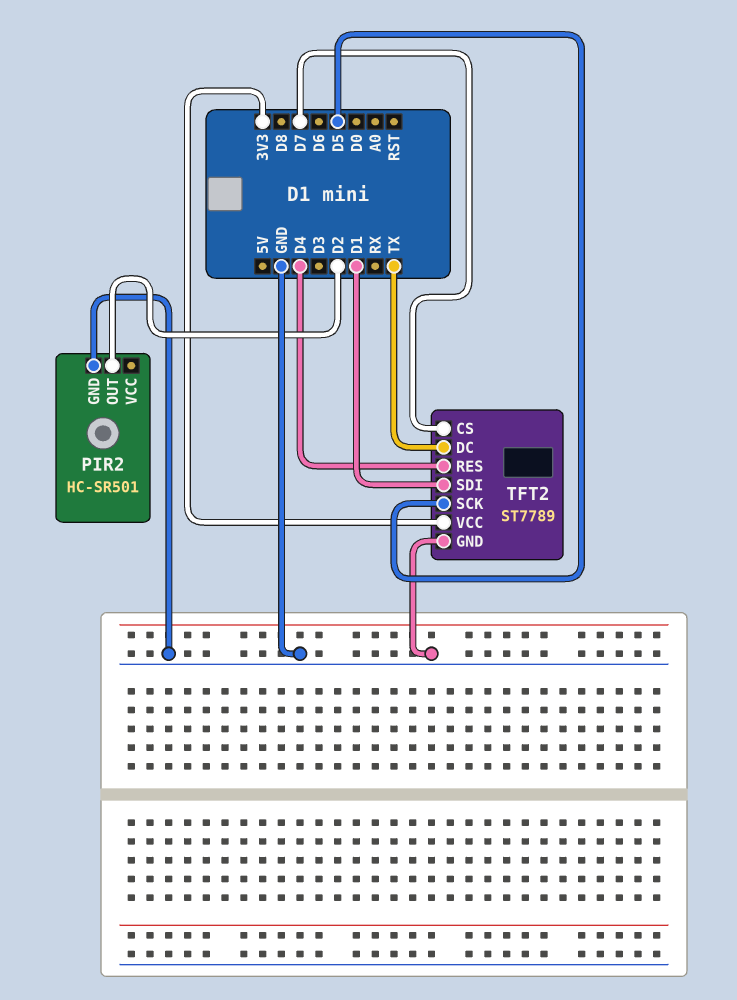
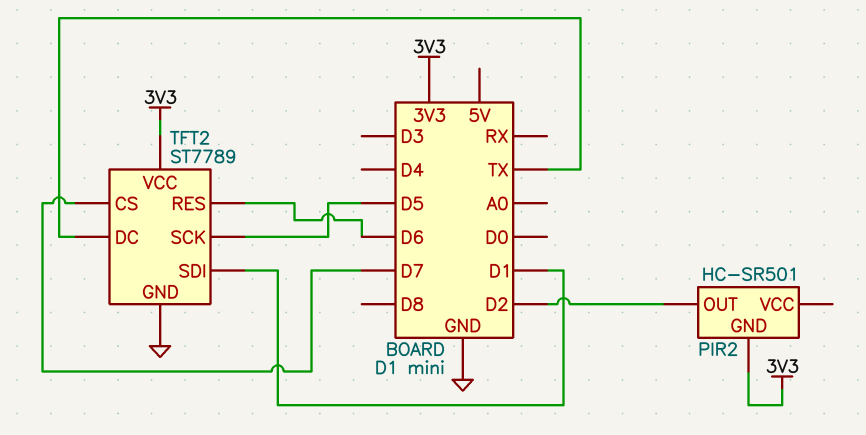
PIR2 pin GND: GND -> 3V3
TFT2 pin RES: D4 -> D6

